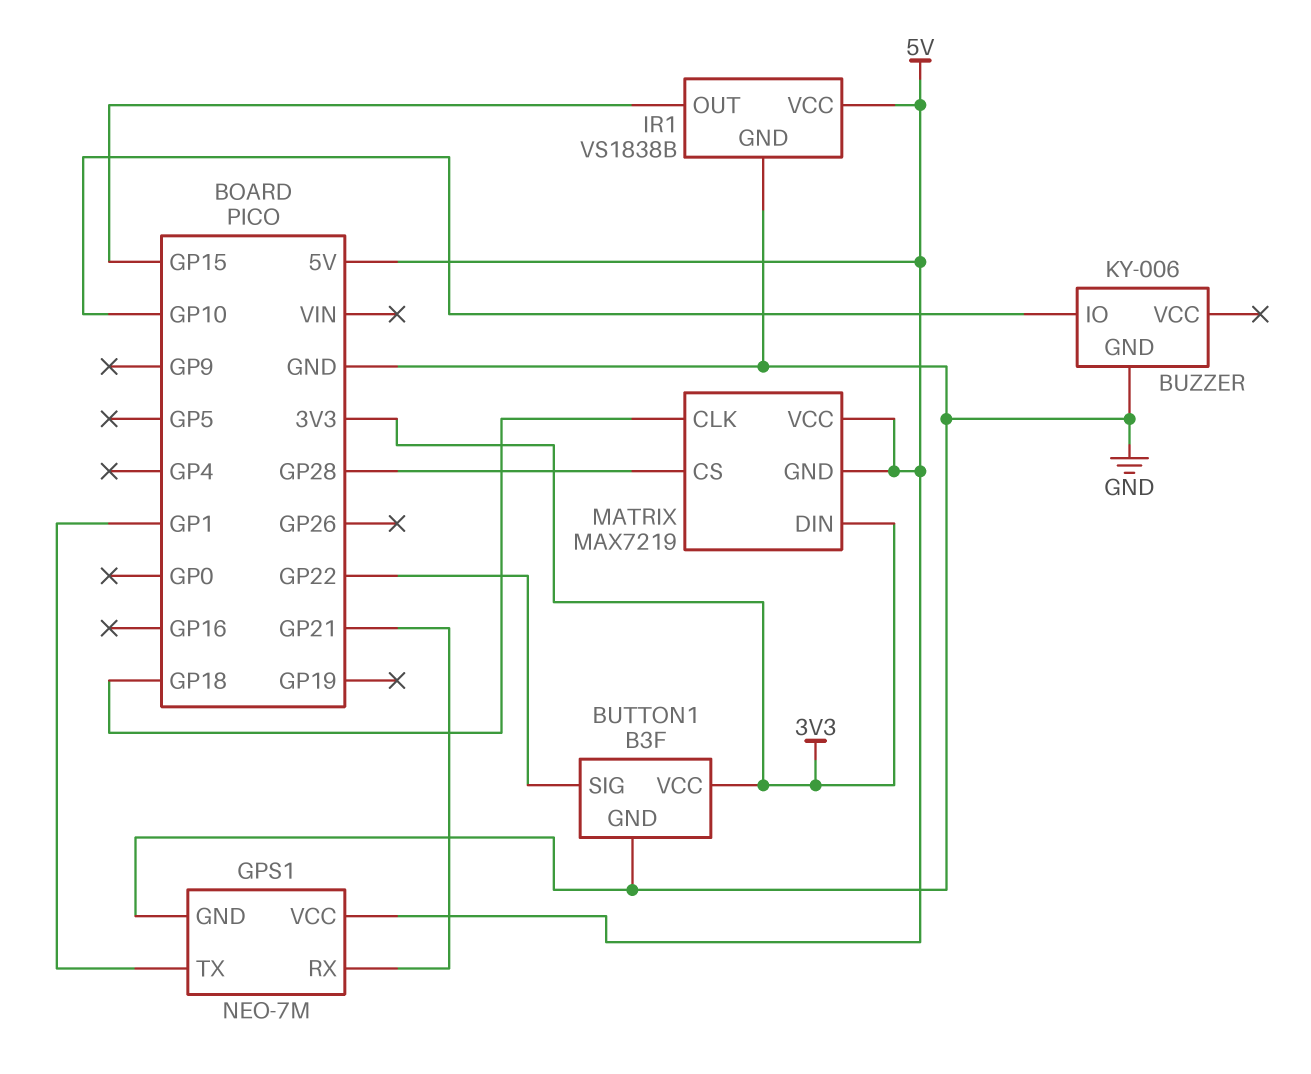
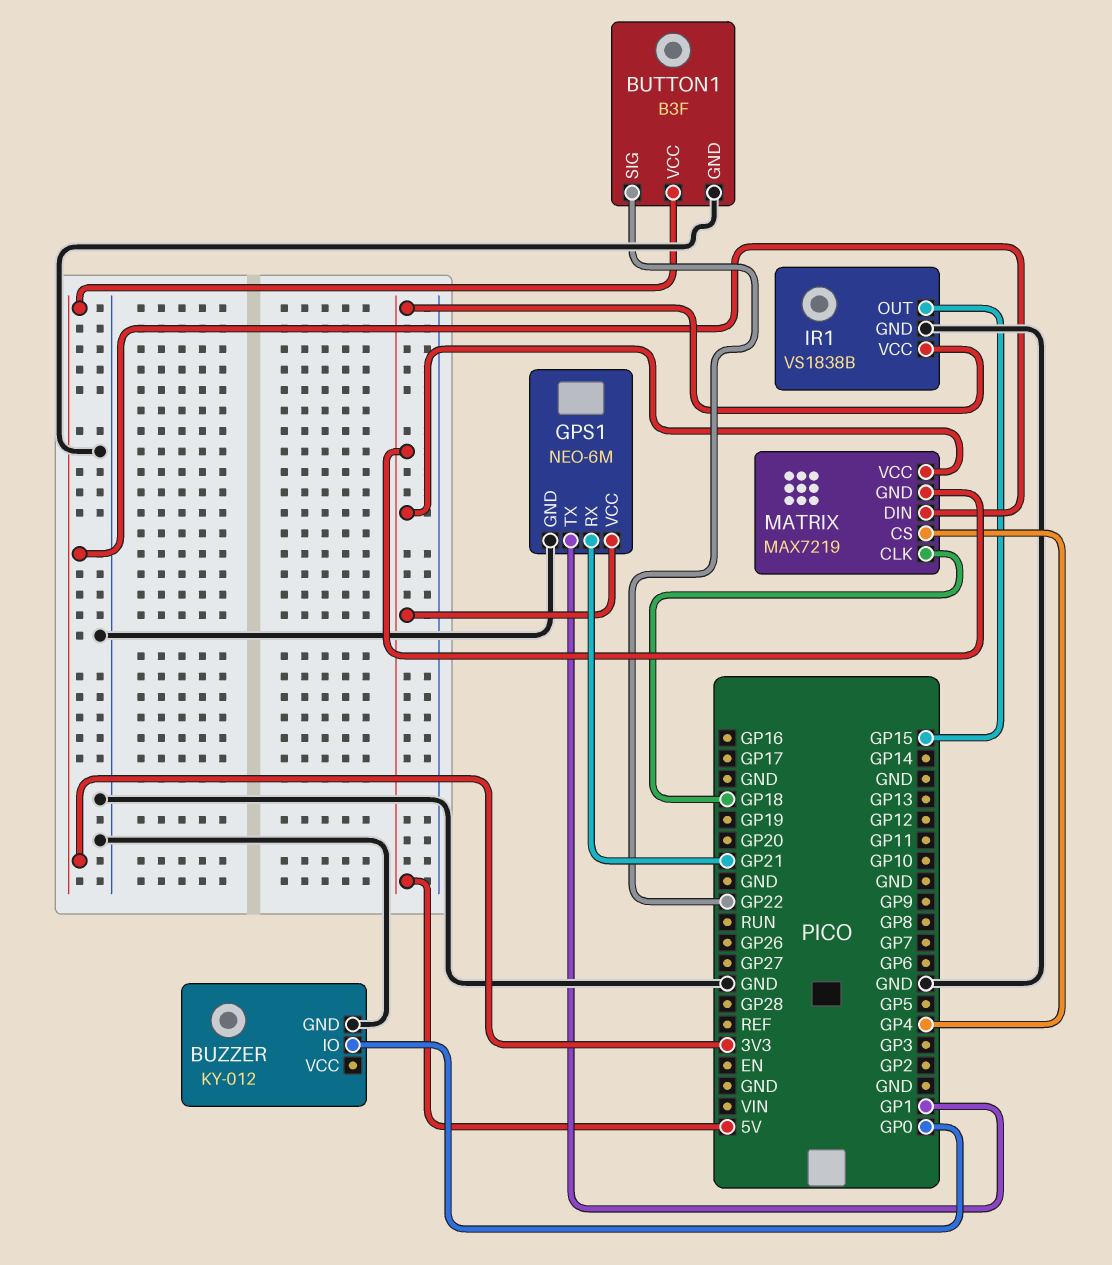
BUZZER: KY-006 -> KY-012
BUZZER pin IO: GP10 -> GP0
GPS1: NEO-7M -> NEO-6M
MATRIX pin CS: GP28 -> GP4

